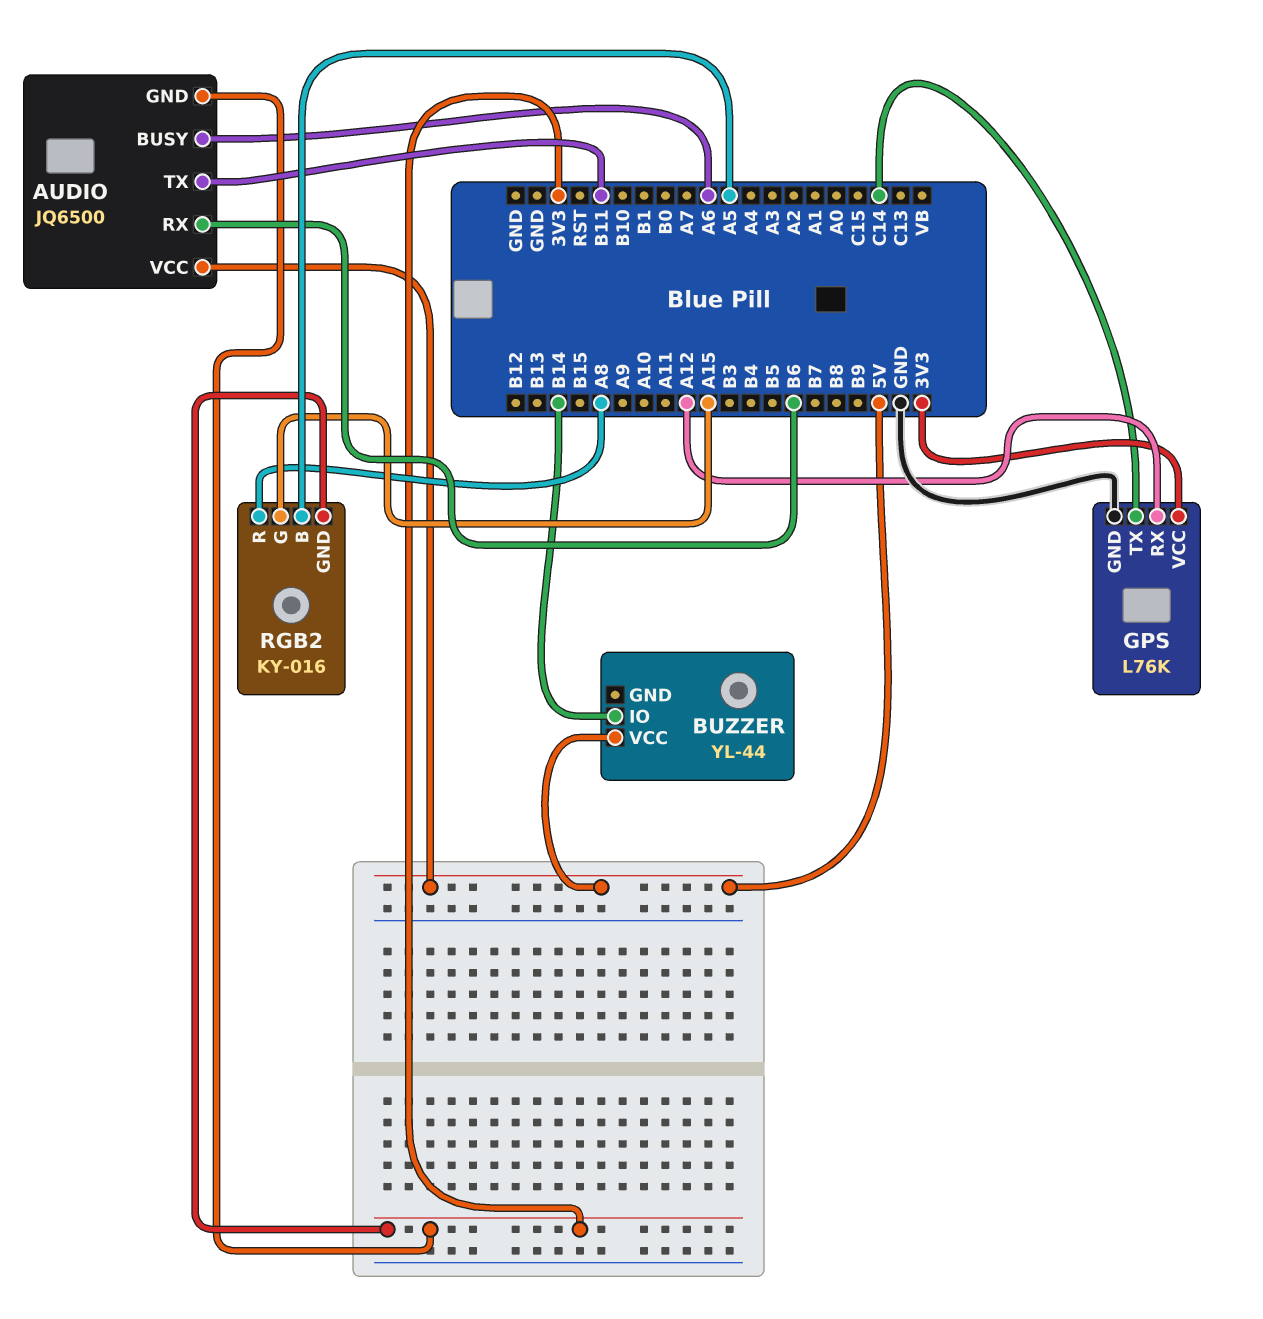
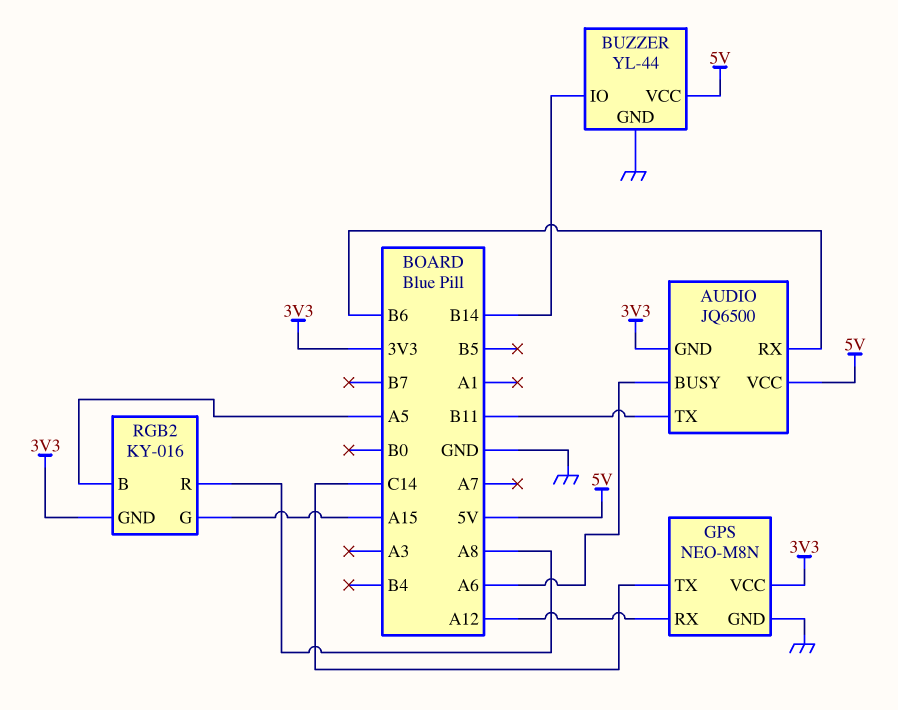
BUZZER pin GND: none -> GND
GPS: L76K -> NEO-M8N

